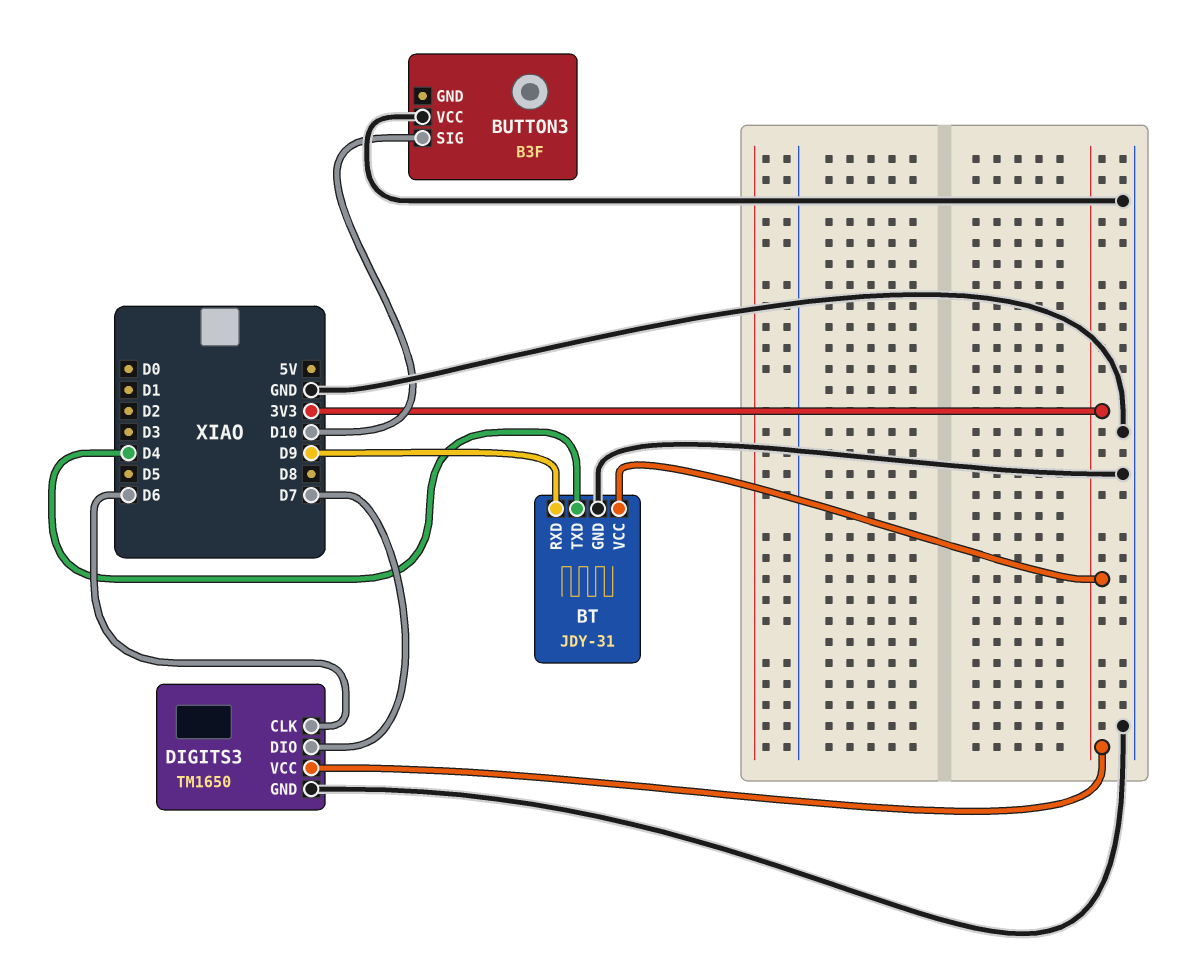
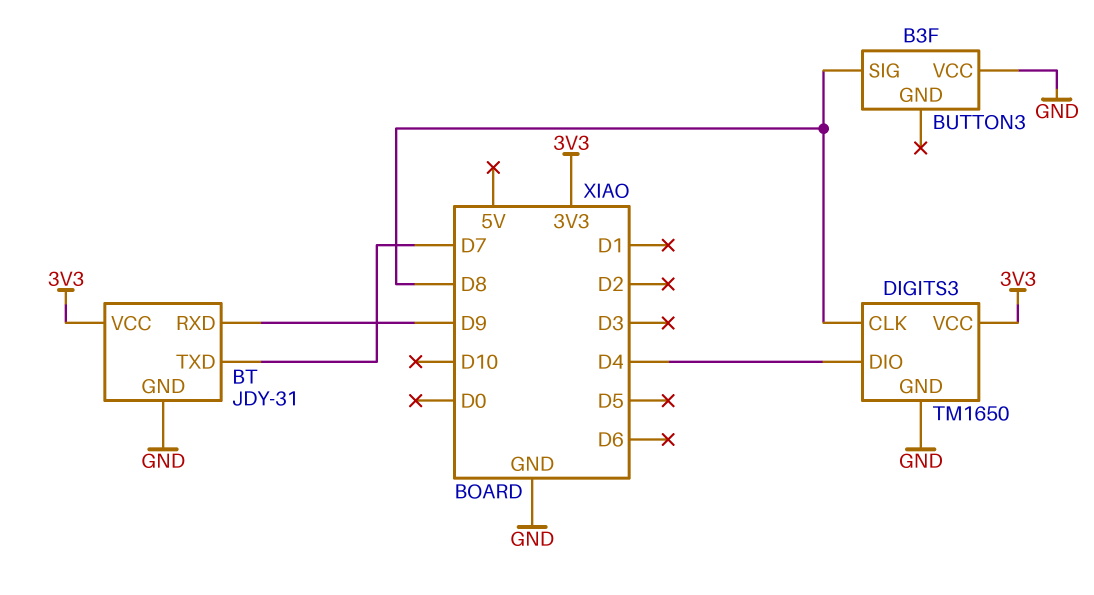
BT pin TXD: D4 -> D7
BUTTON3 pin SIG: D10 -> D8
DIGITS3 pin CLK: D6 -> D8
DIGITS3 pin DIO: D7 -> D4

